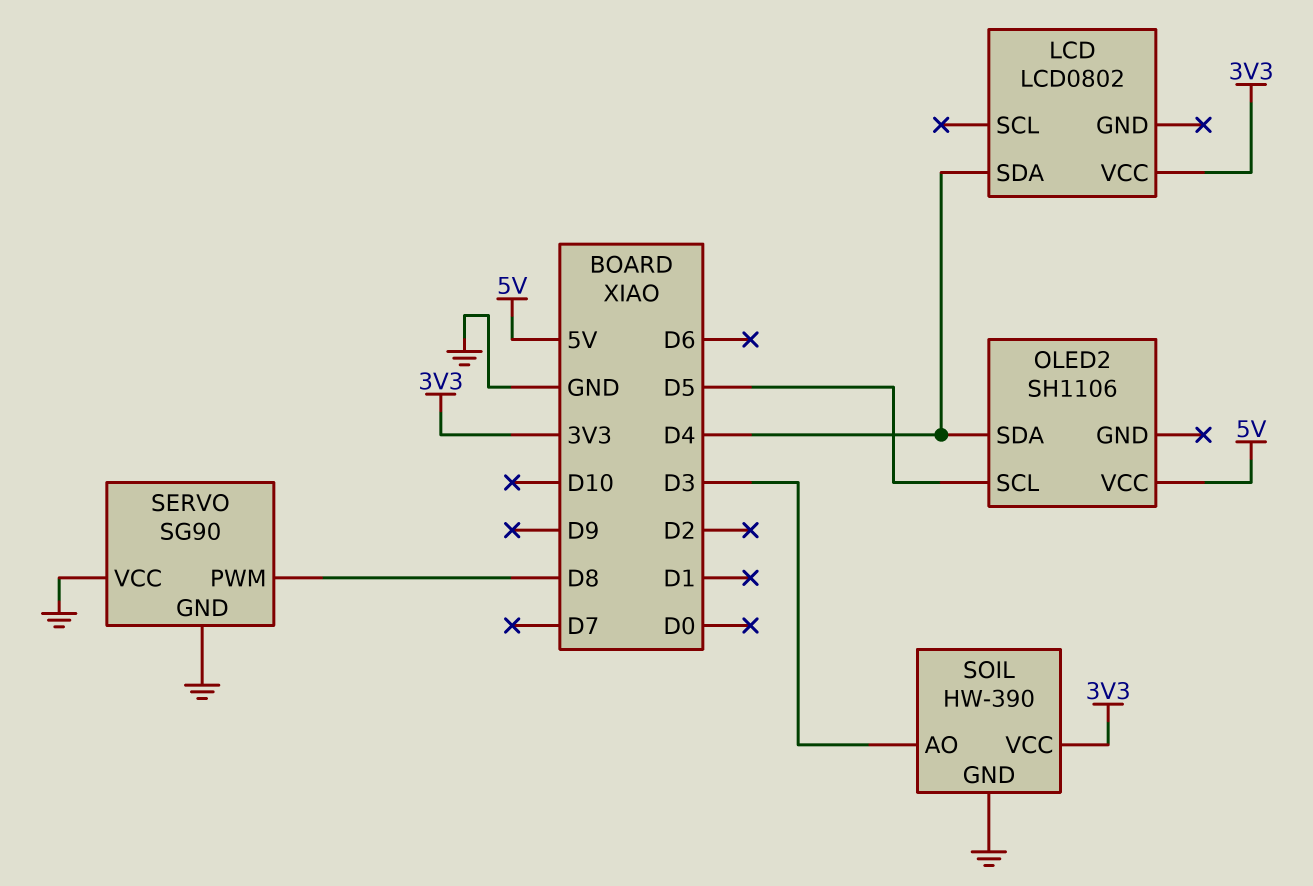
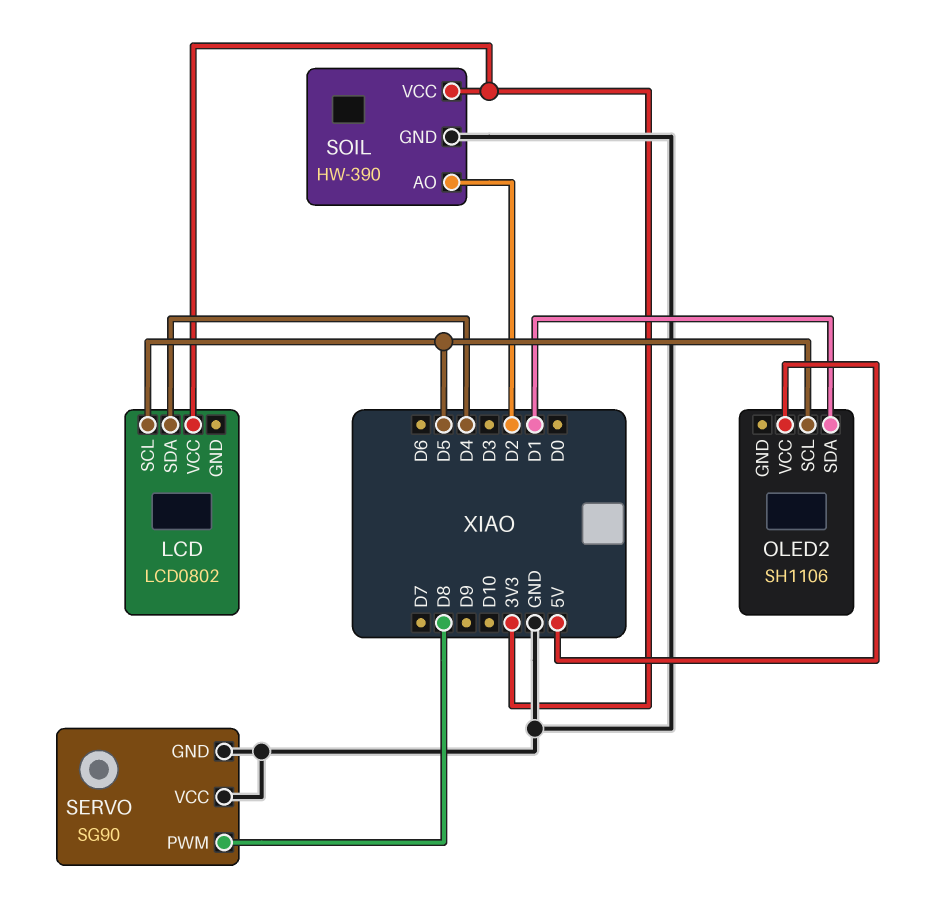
LCD pin SCL: none -> D5
OLED2 pin SDA: D4 -> D1
SOIL pin AO: D3 -> D2

